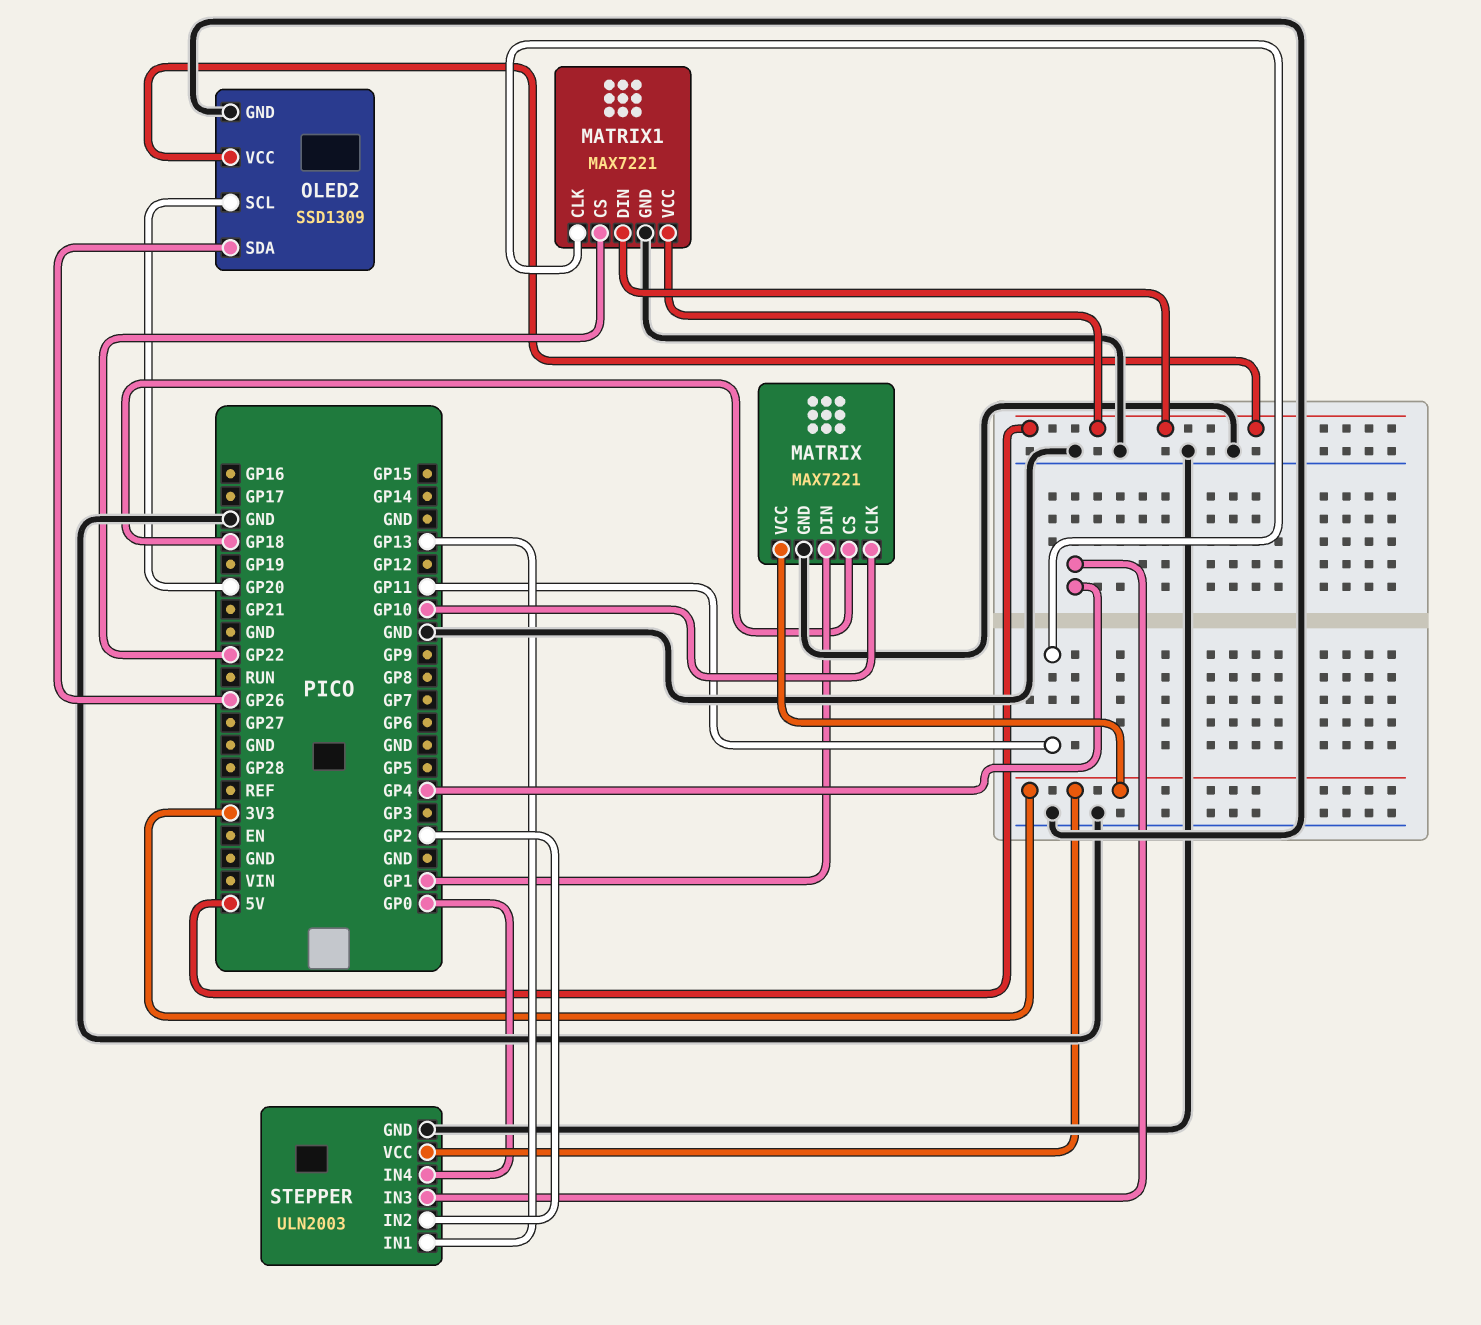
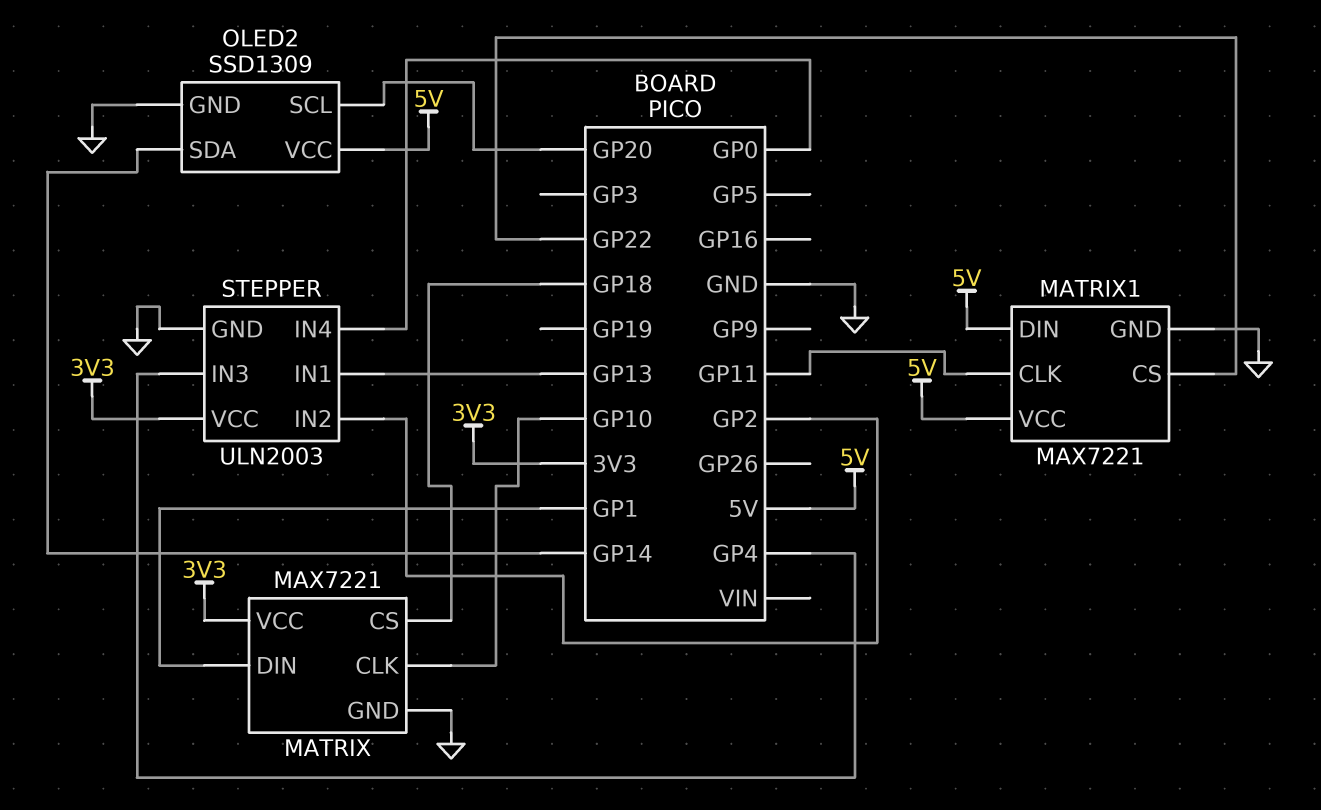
OLED2 pin SDA: GP26 -> GP14

